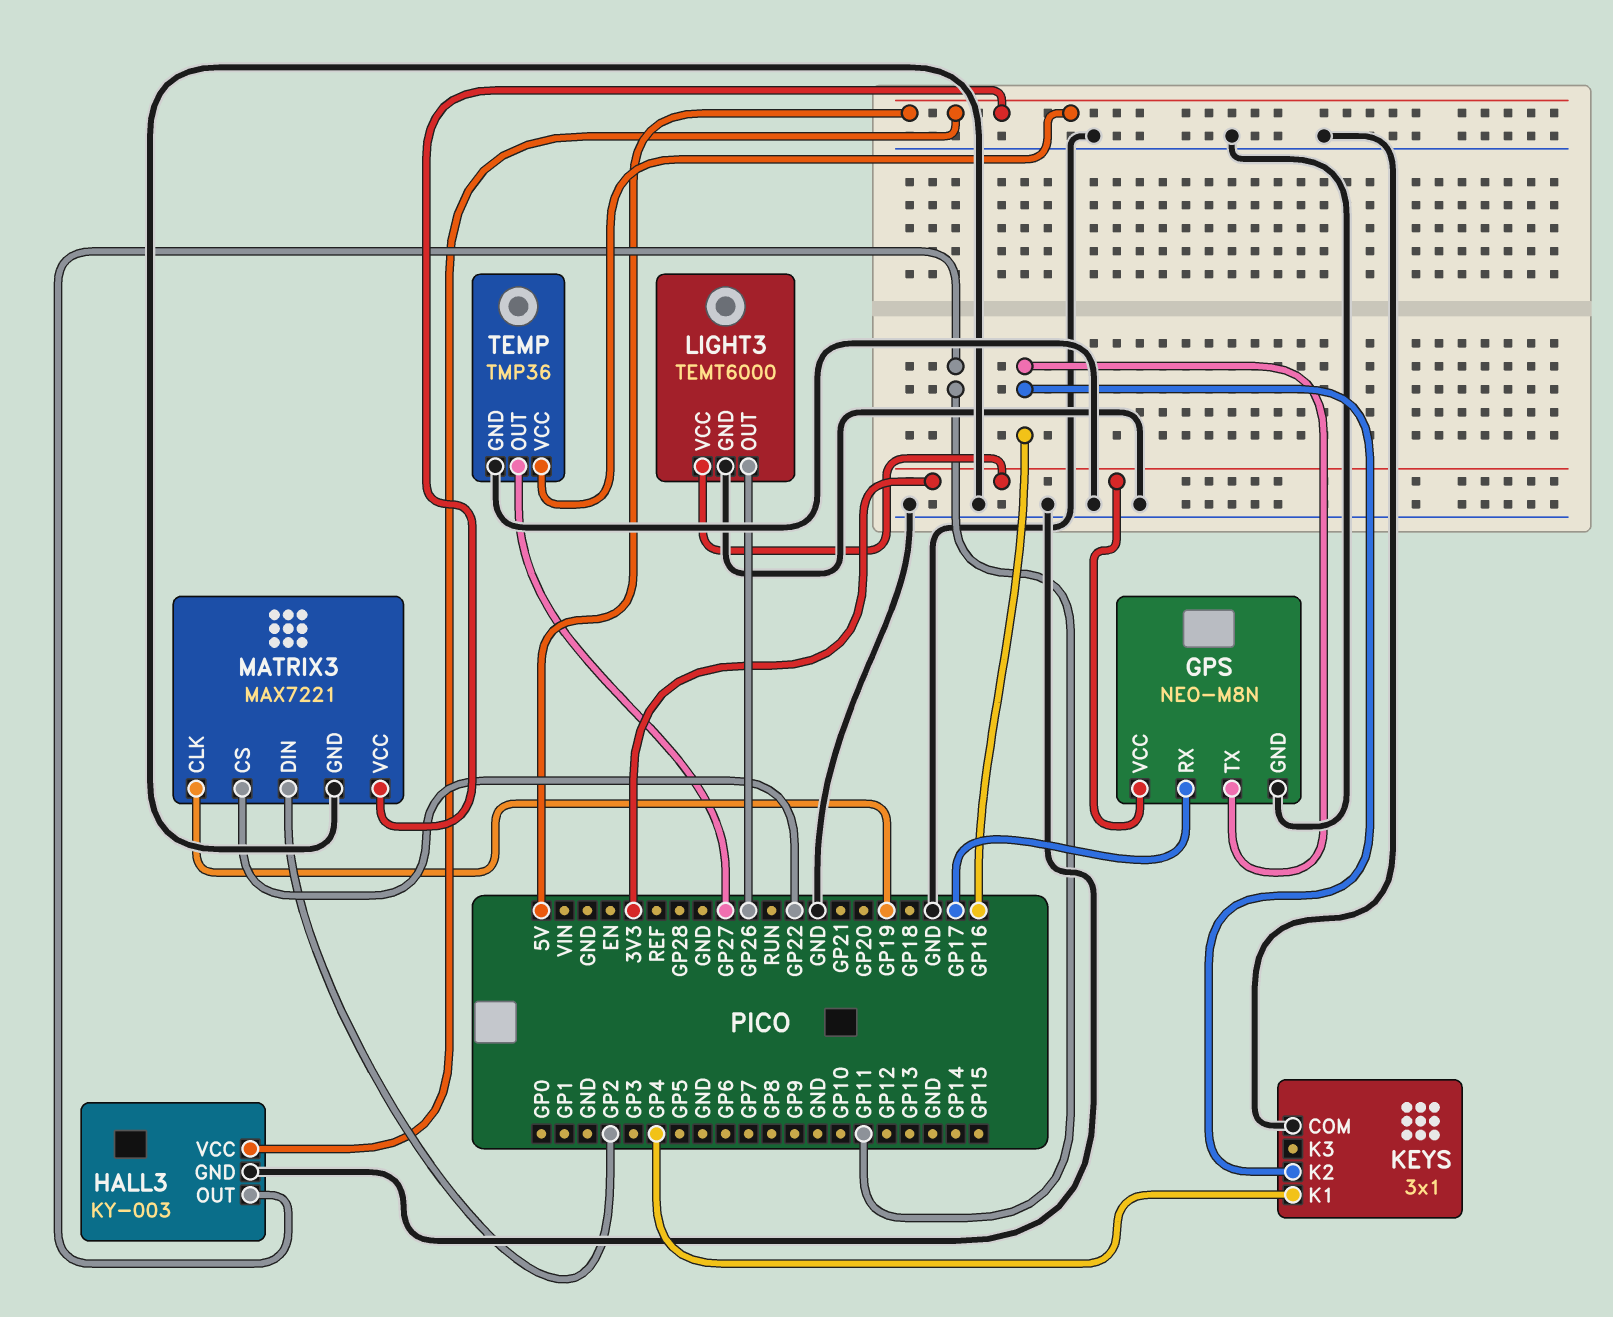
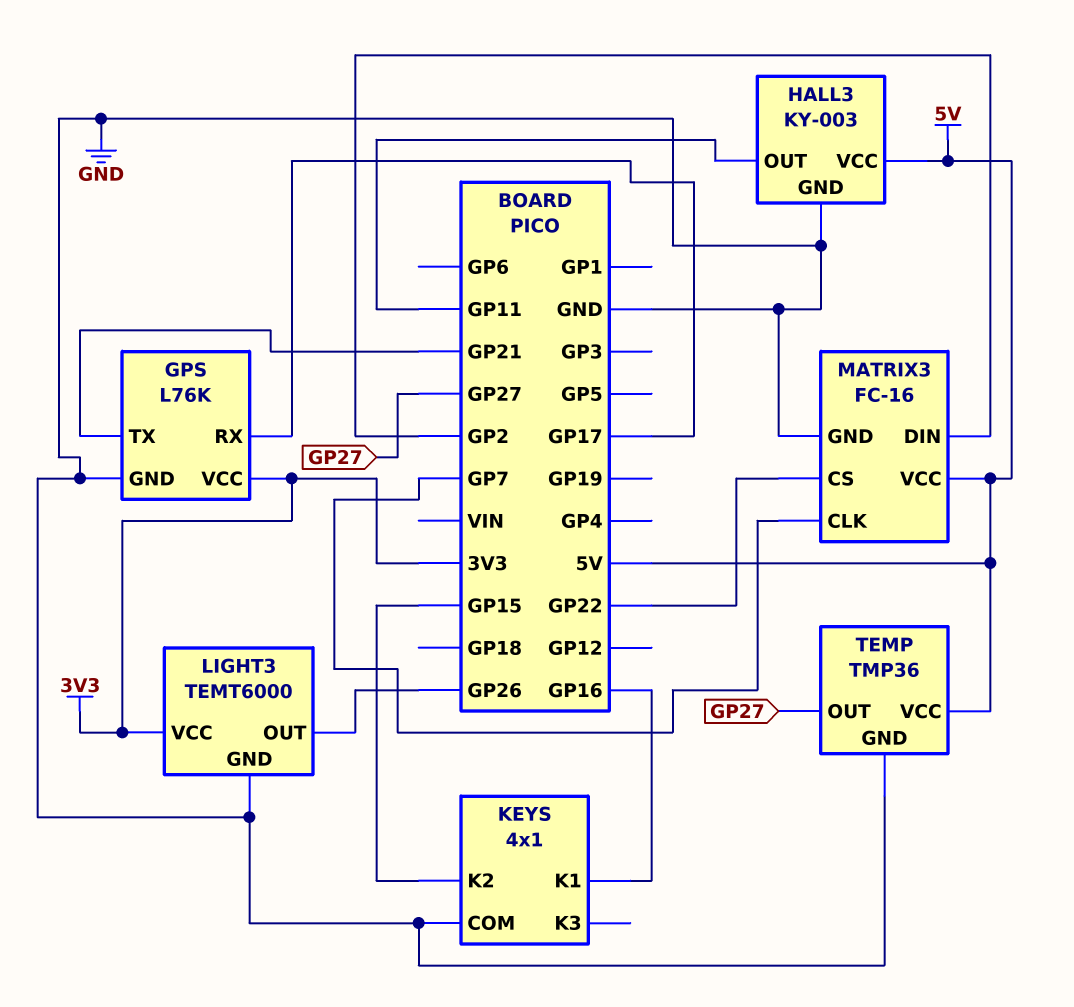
GPS: NEO-M8N -> L76K
GPS pin TX: GP16 -> GP21
KEYS: 3x1 -> 4x1
KEYS pin K1: GP4 -> GP16
KEYS pin K2: GP16 -> GP15
MATRIX3: MAX7221 -> FC-16
MATRIX3 pin CLK: GP19 -> GP7

